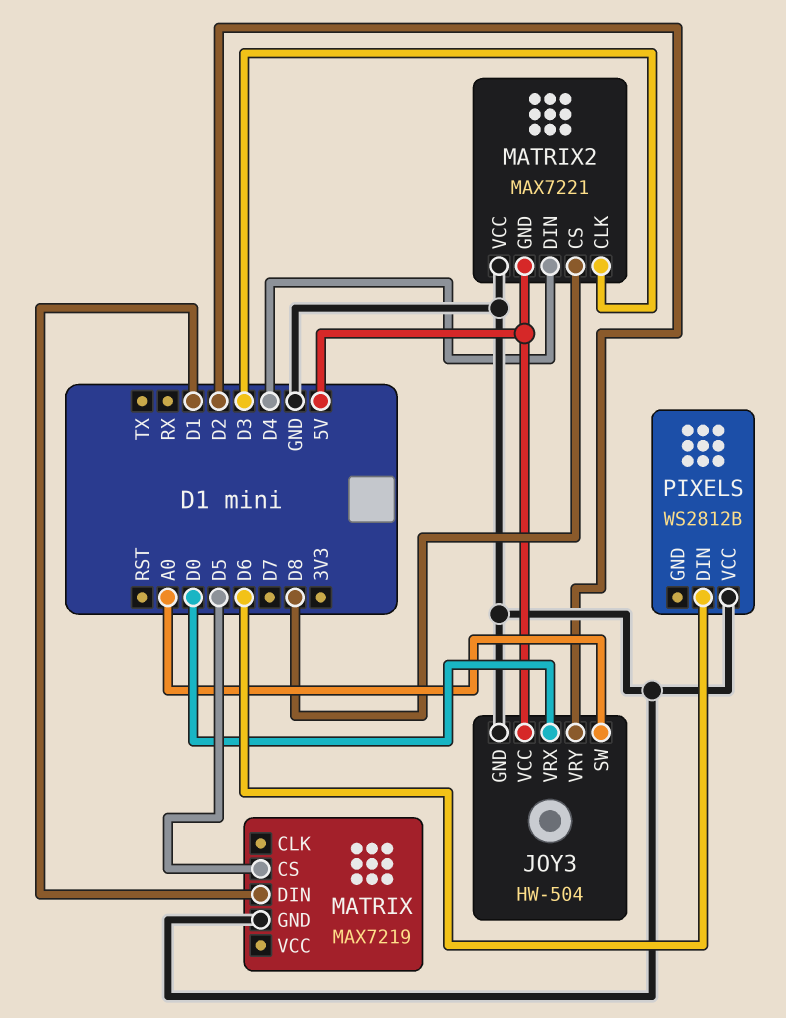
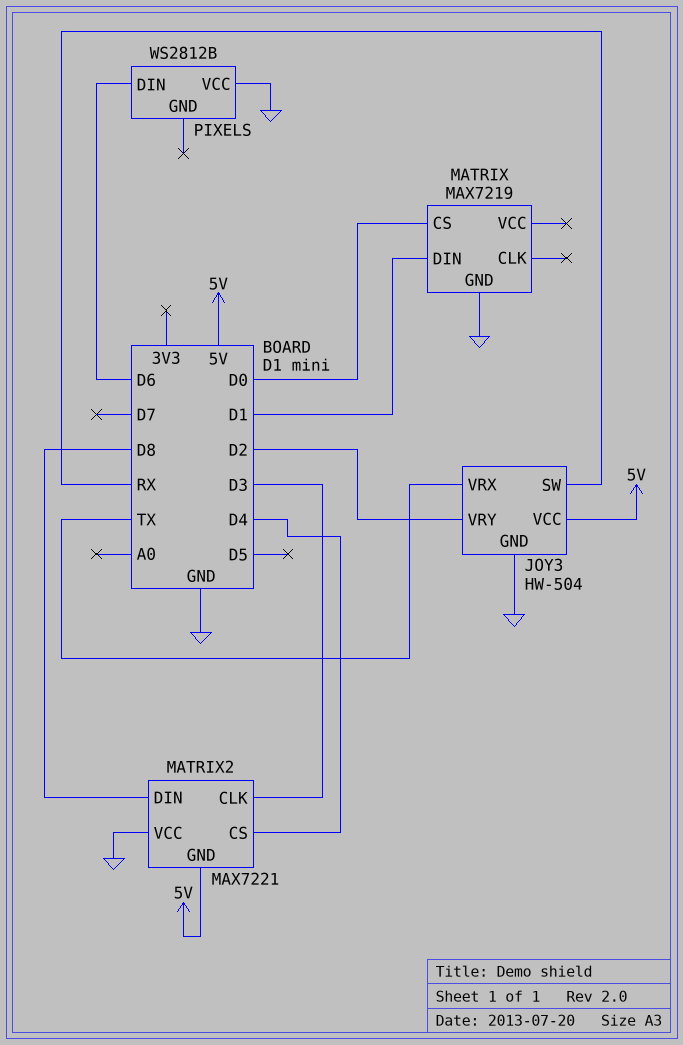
JOY3 pin SW: A0 -> RX
JOY3 pin VRX: D0 -> TX
MATRIX pin CS: D5 -> D0
MATRIX2 pin CS: D8 -> D4
MATRIX2 pin DIN: D4 -> D8

